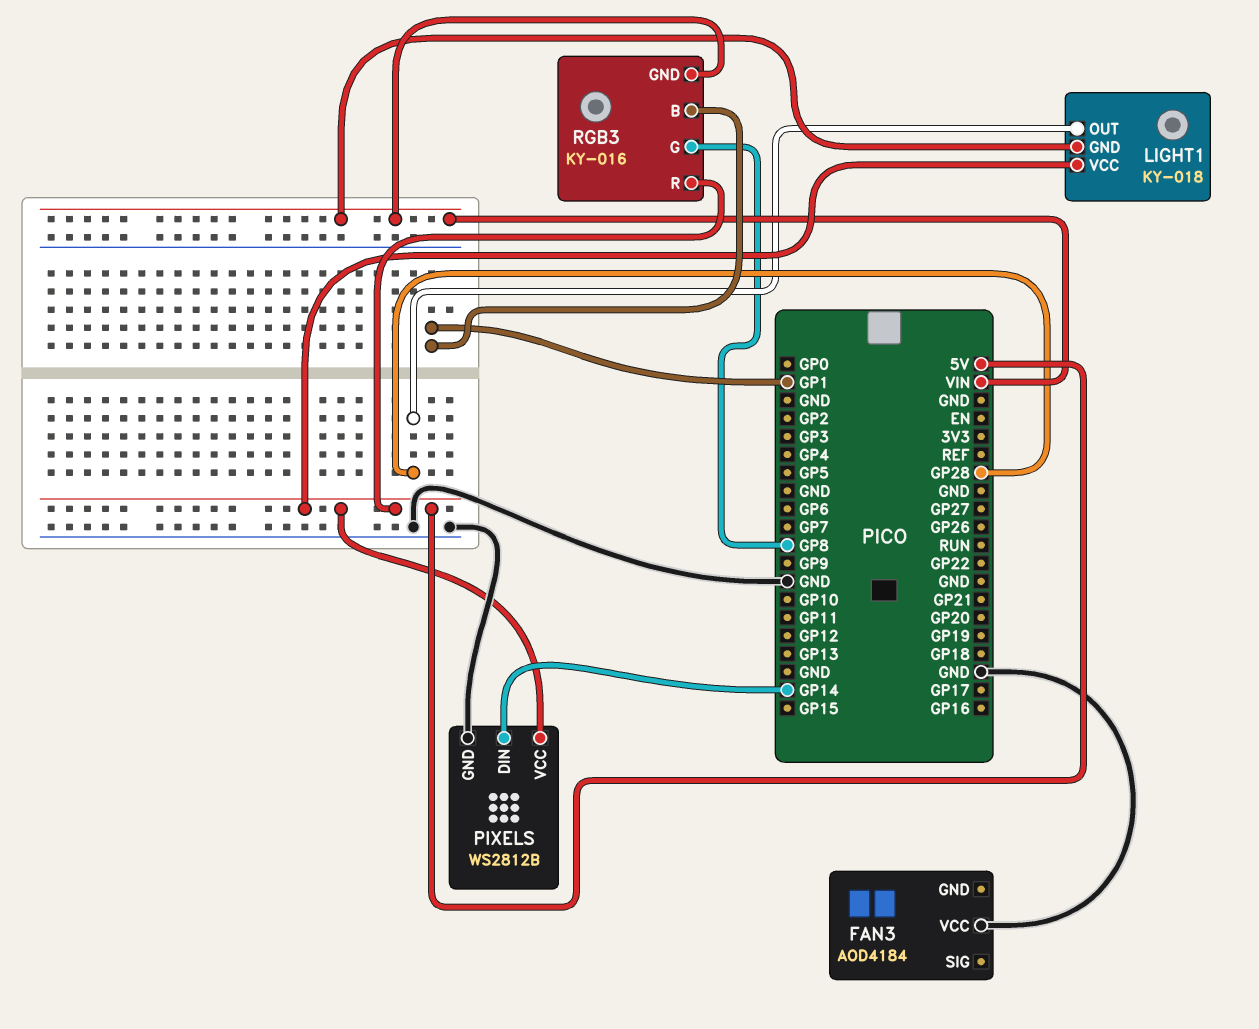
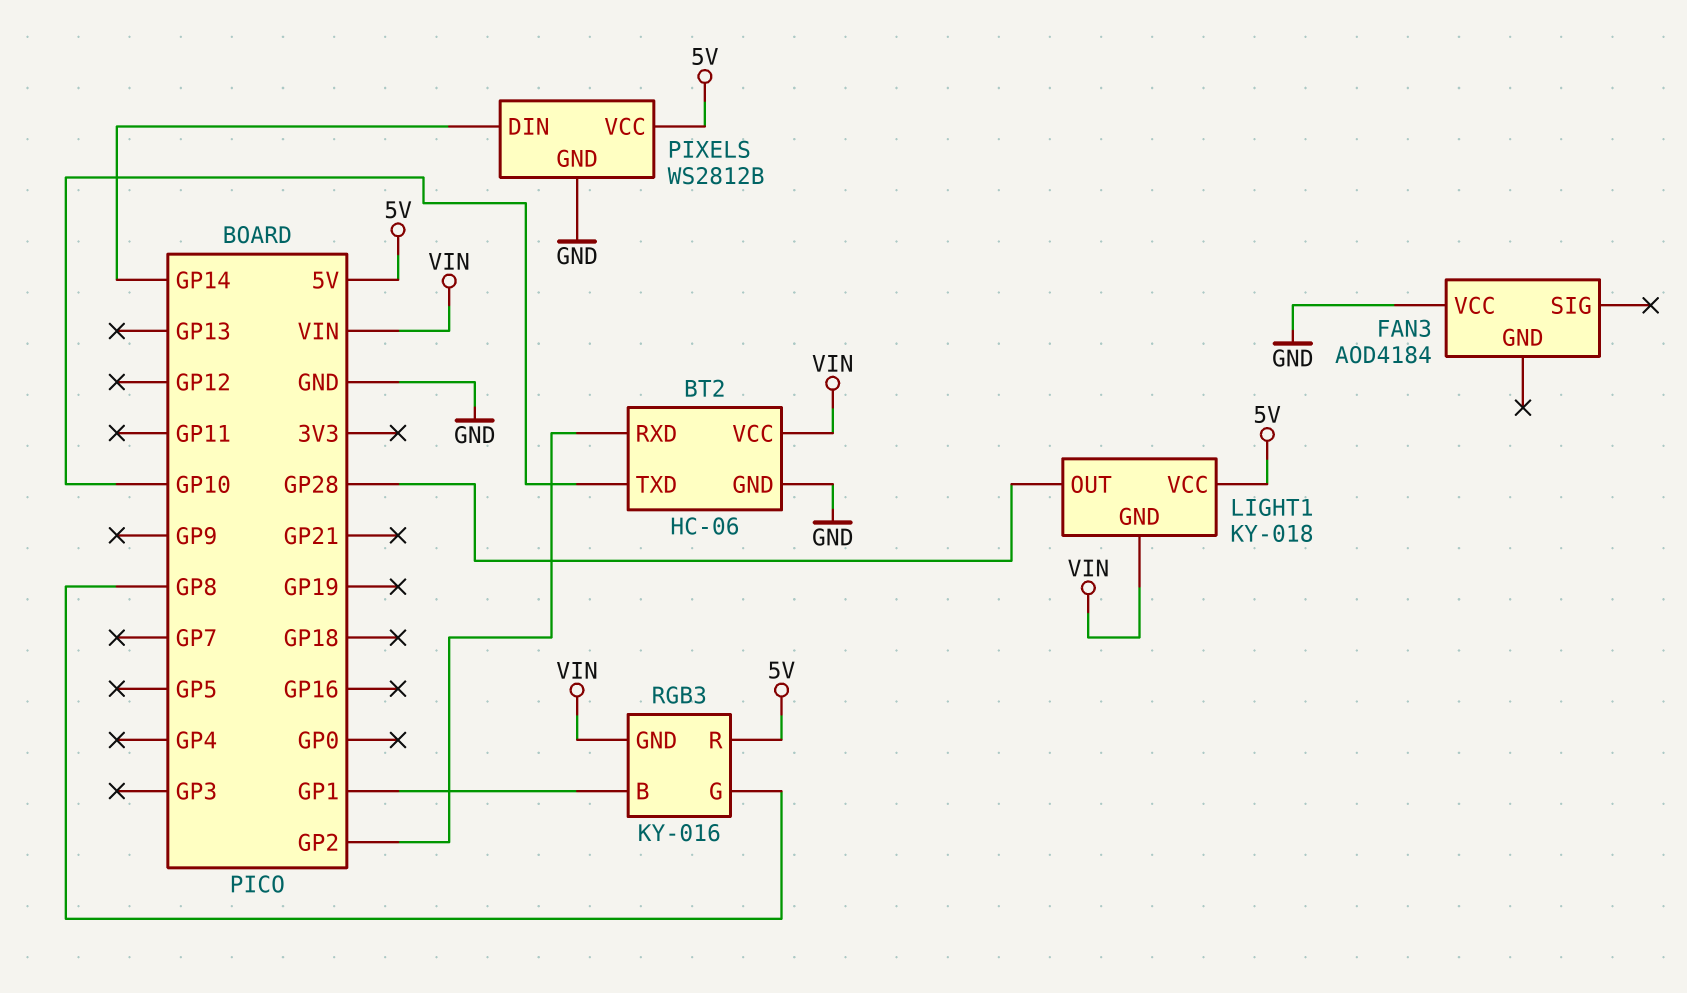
BT2: none -> HC-06
BT2 pin GND: none -> GND
BT2 pin RXD: none -> GP2
BT2 pin TXD: none -> GP10
BT2 pin VCC: none -> VIN

